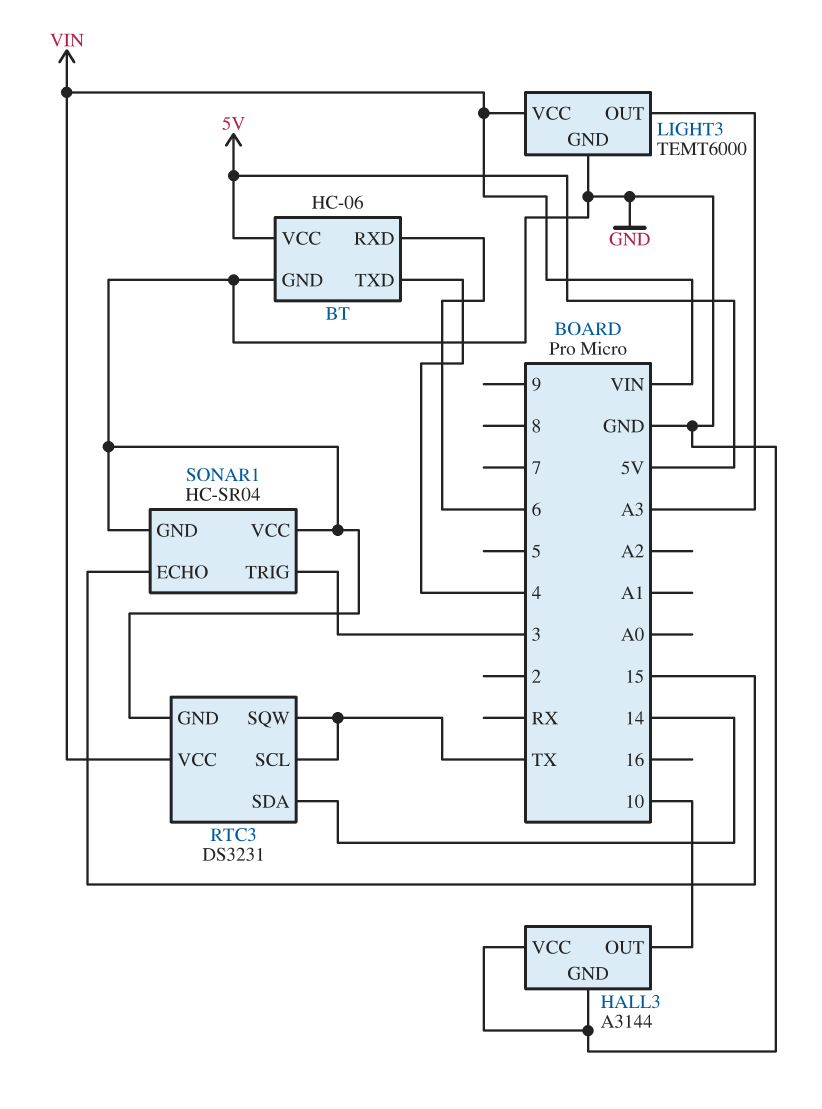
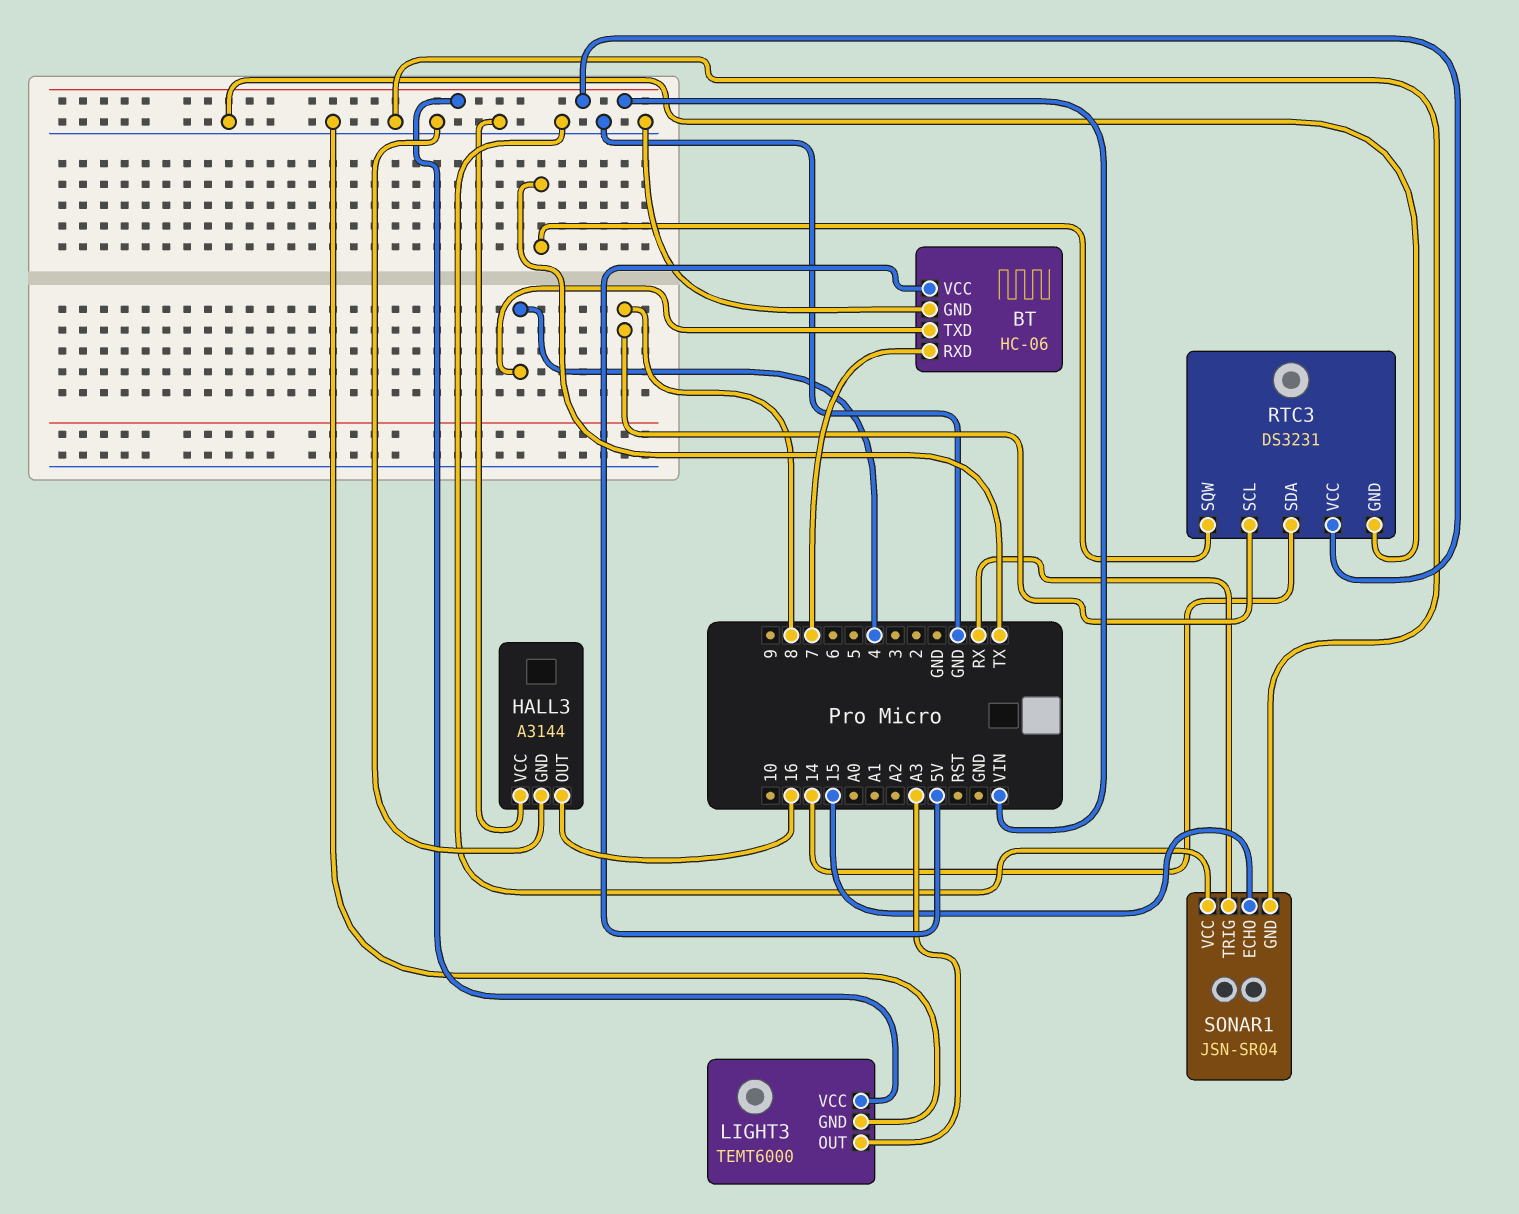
BT pin RXD: 6 -> 7
HALL3 pin OUT: 10 -> 16
RTC3 pin SCL: TX -> 8
SONAR1: HC-SR04 -> JSN-SR04
SONAR1 pin TRIG: 3 -> RX

